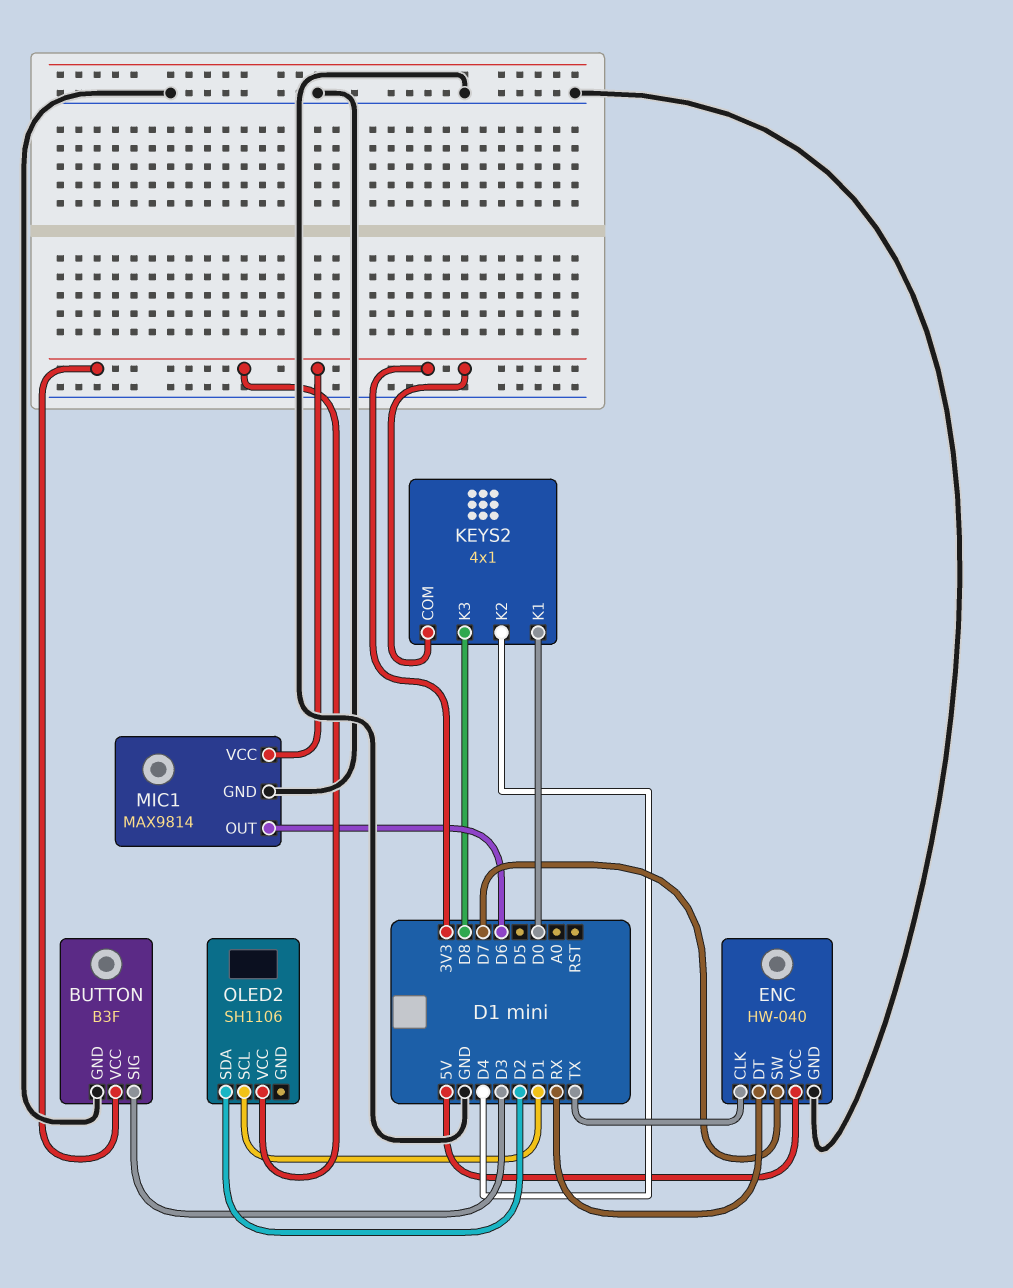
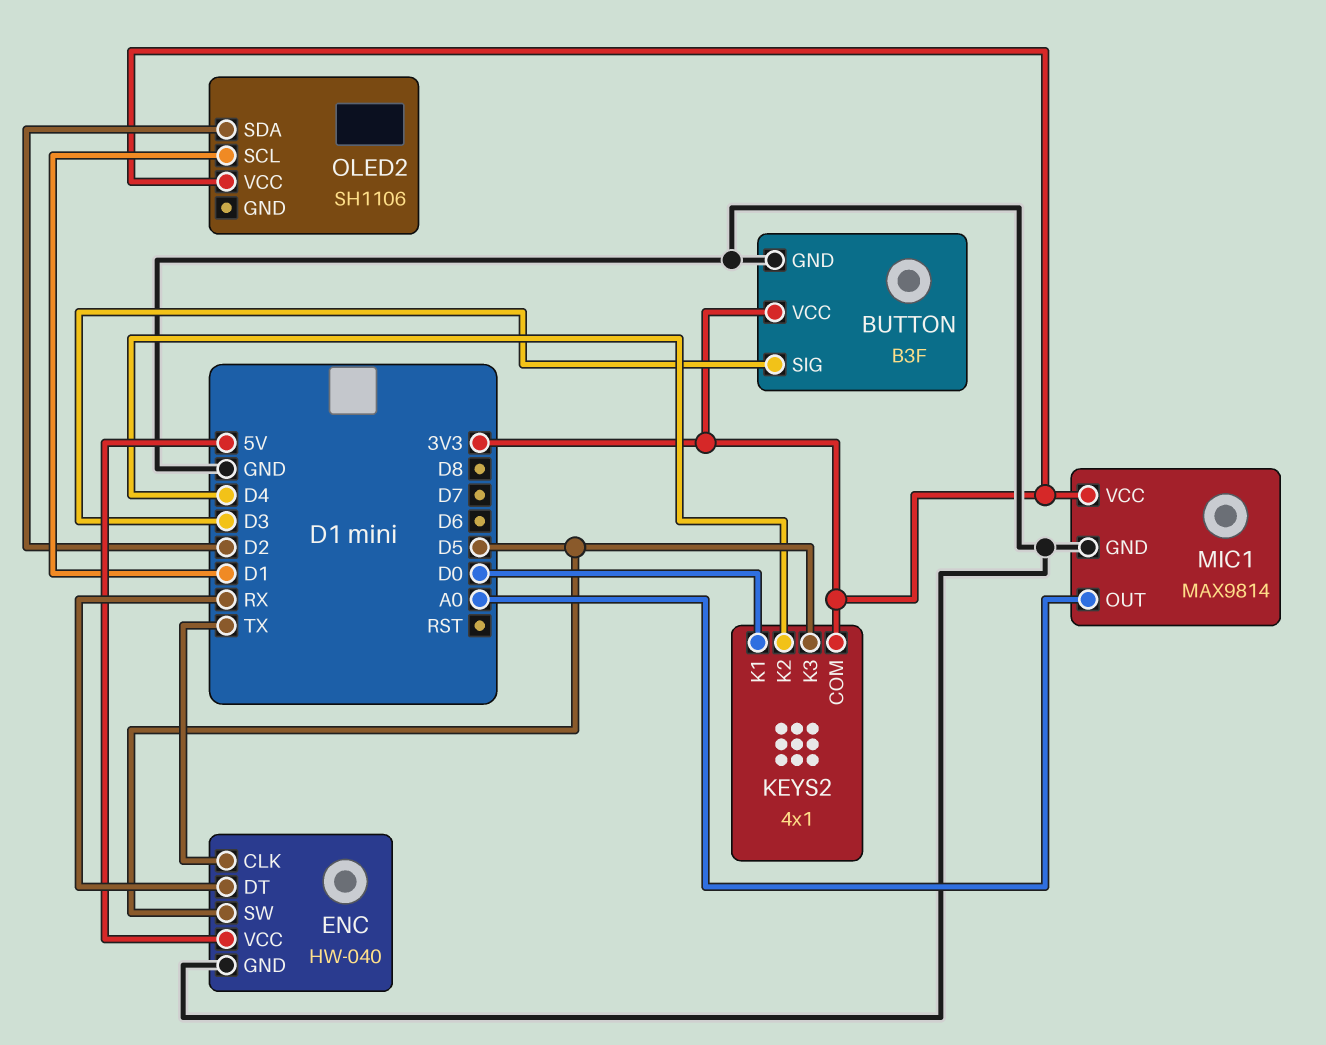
ENC pin SW: D7 -> D5
KEYS2 pin K3: D8 -> D5
MIC1 pin OUT: D6 -> A0

